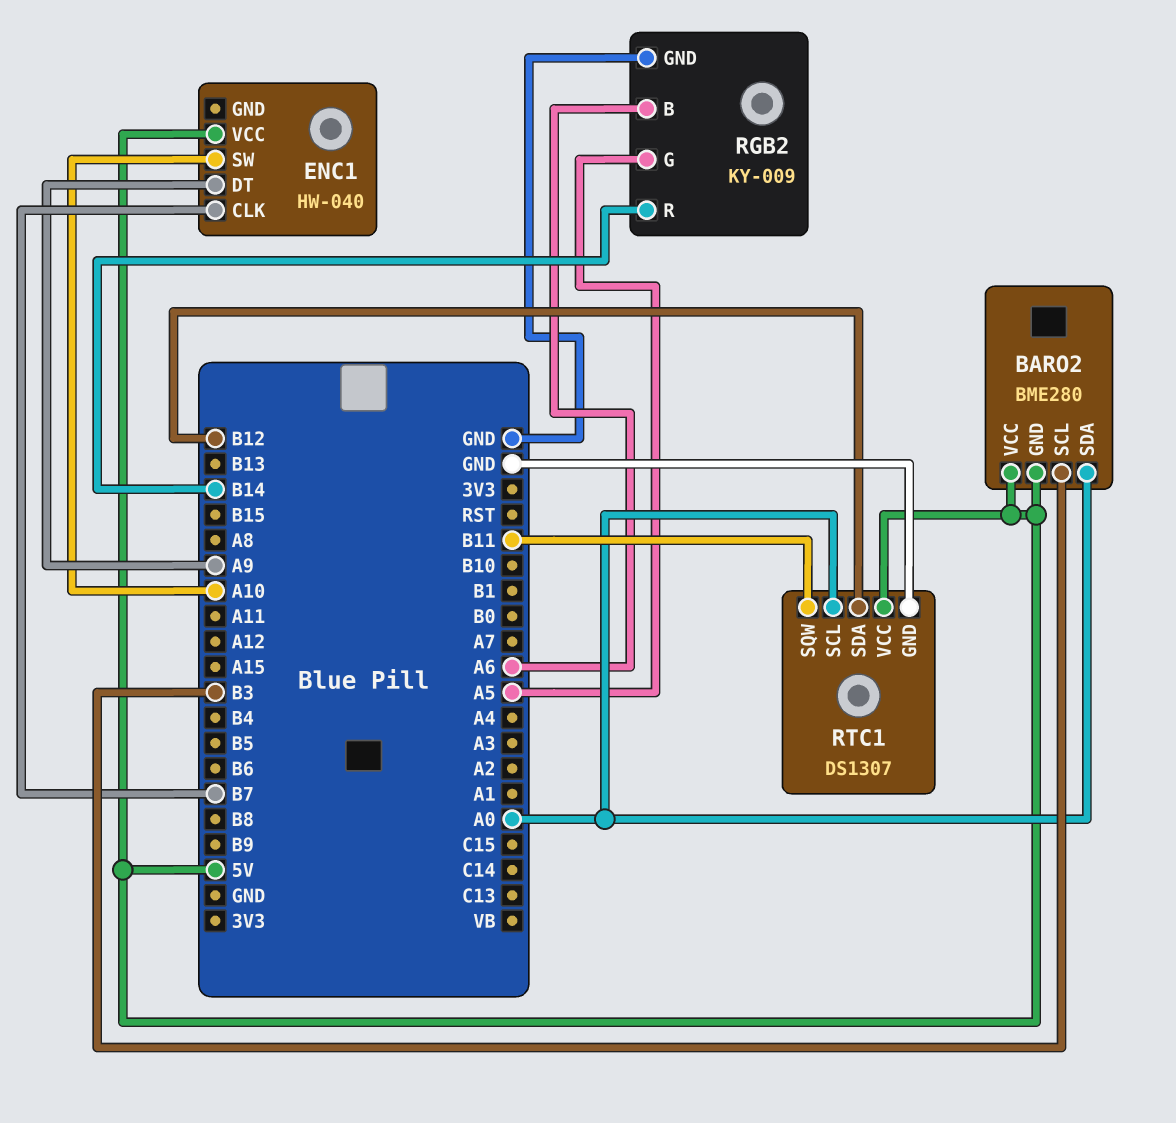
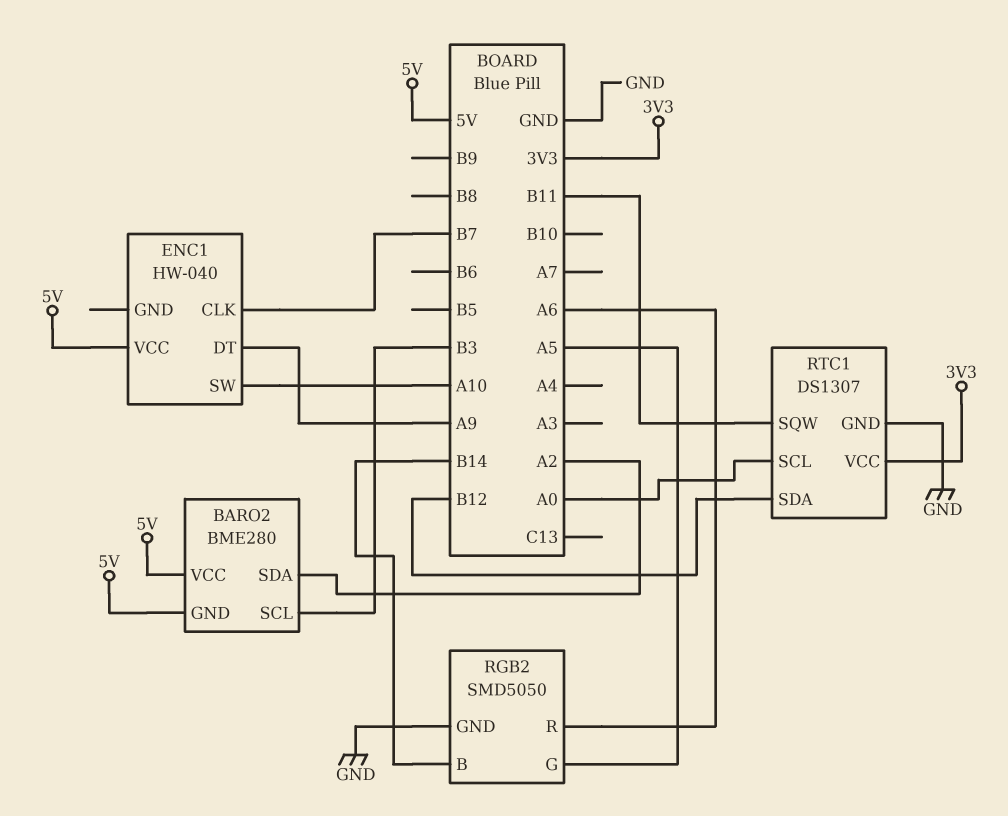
BARO2 pin SDA: A0 -> A2
RGB2: KY-009 -> SMD5050
RGB2 pin B: A6 -> B14
RGB2 pin R: B14 -> A6
RTC1 pin VCC: 5V -> 3V3

